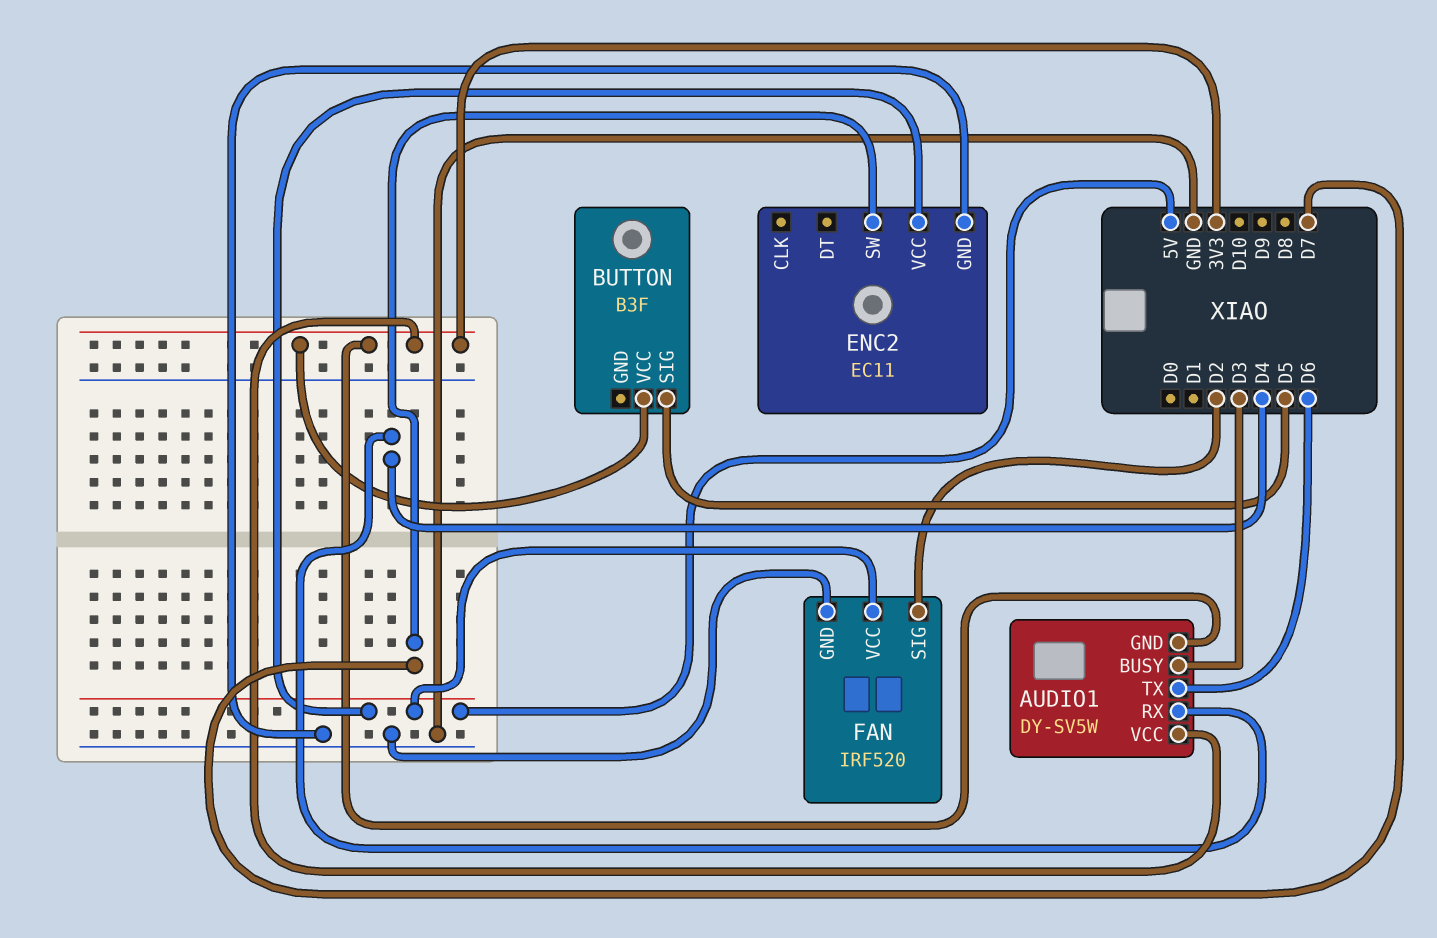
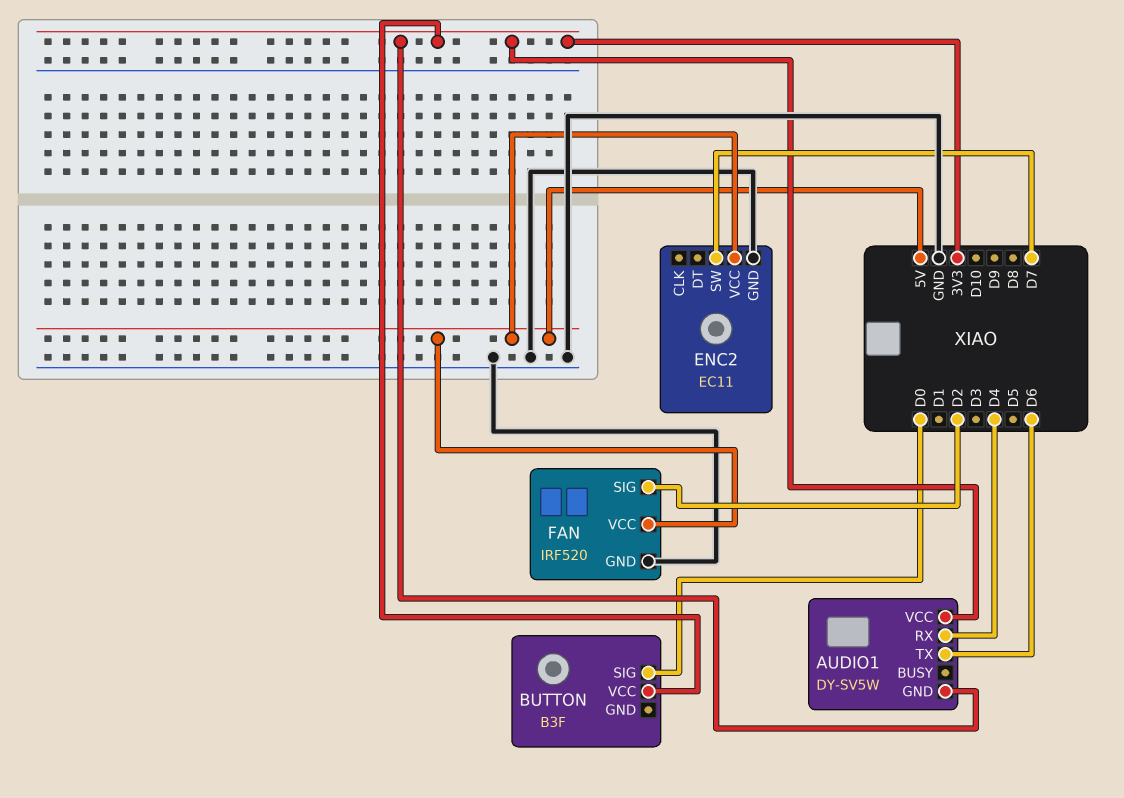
AUDIO1 pin BUSY: D3 -> none
BUTTON pin SIG: D5 -> D0

